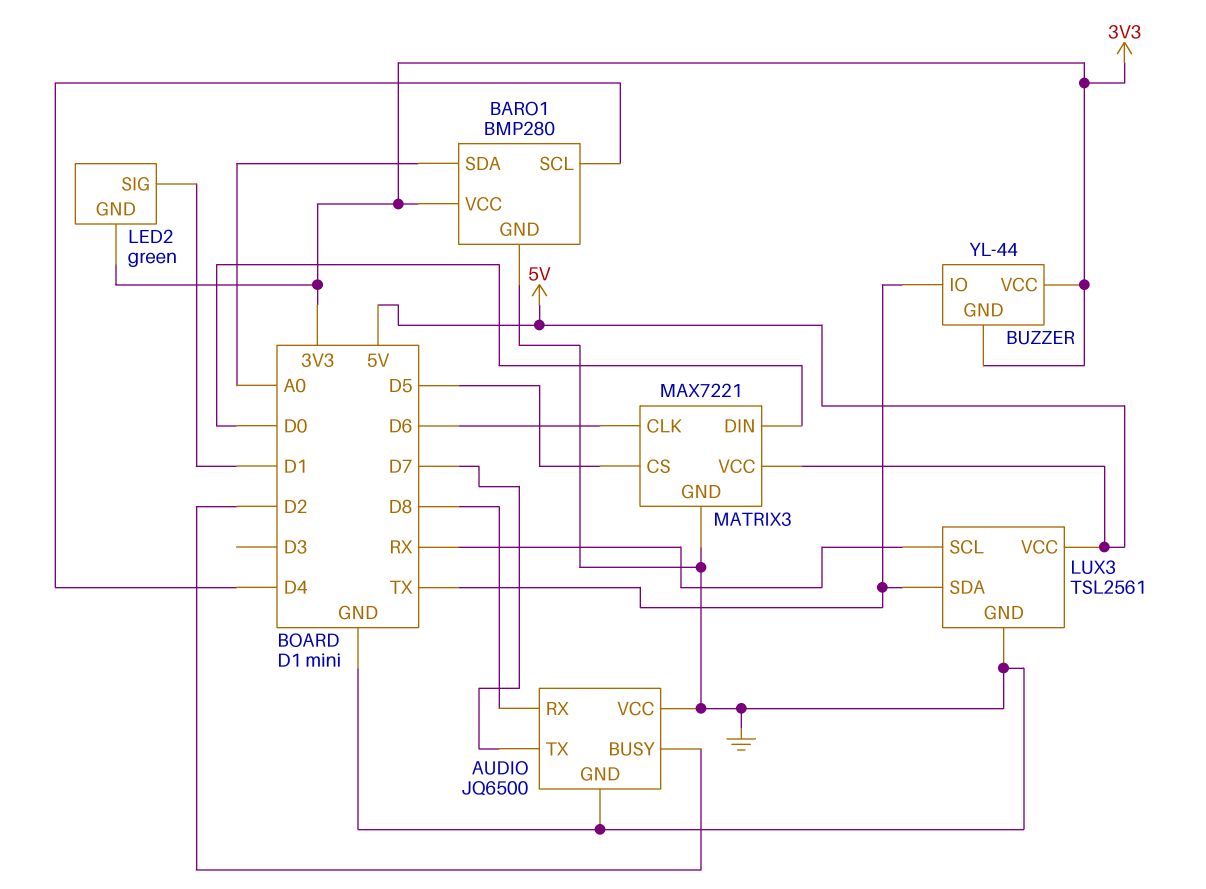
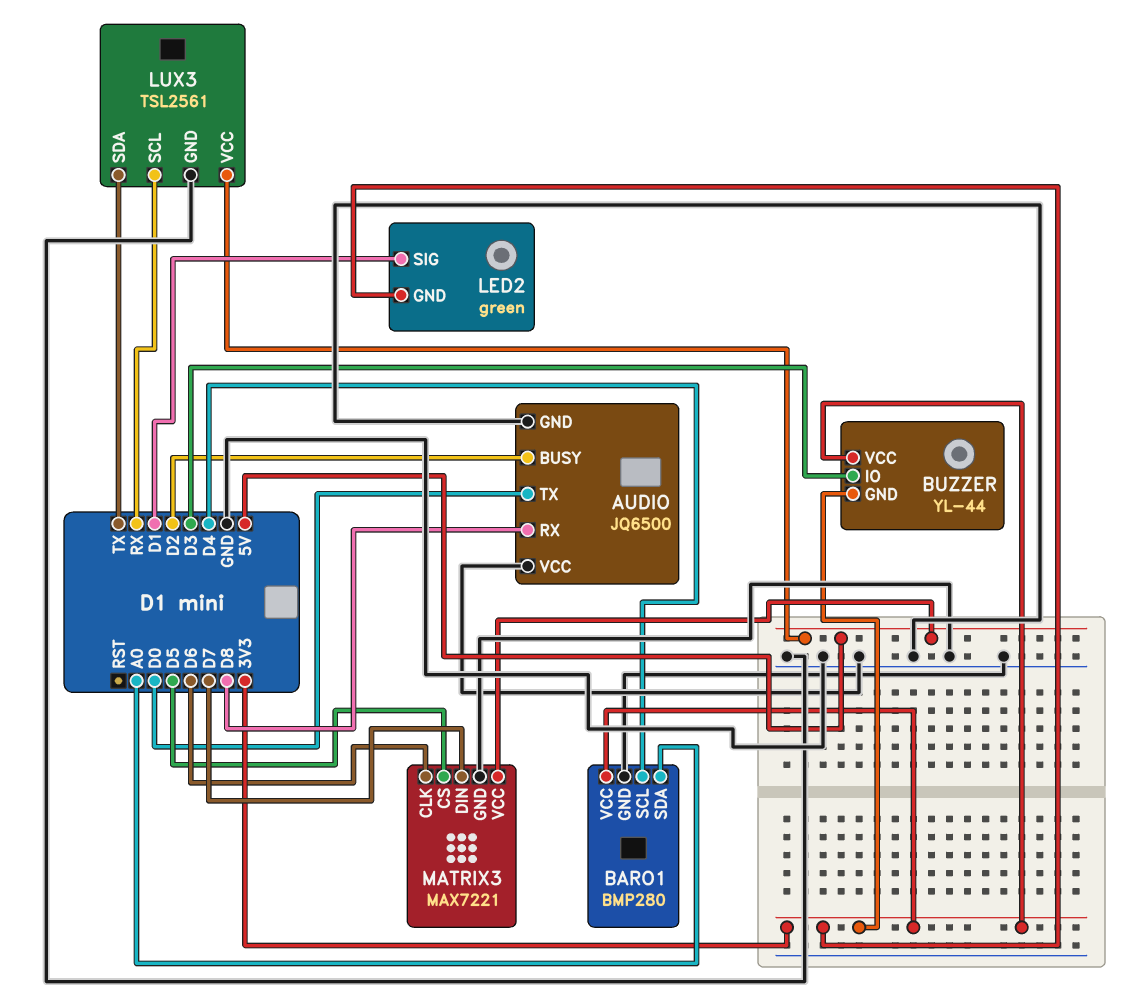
AUDIO pin TX: D7 -> D0
BUZZER pin IO: TX -> D3
MATRIX3 pin DIN: D0 -> D7

